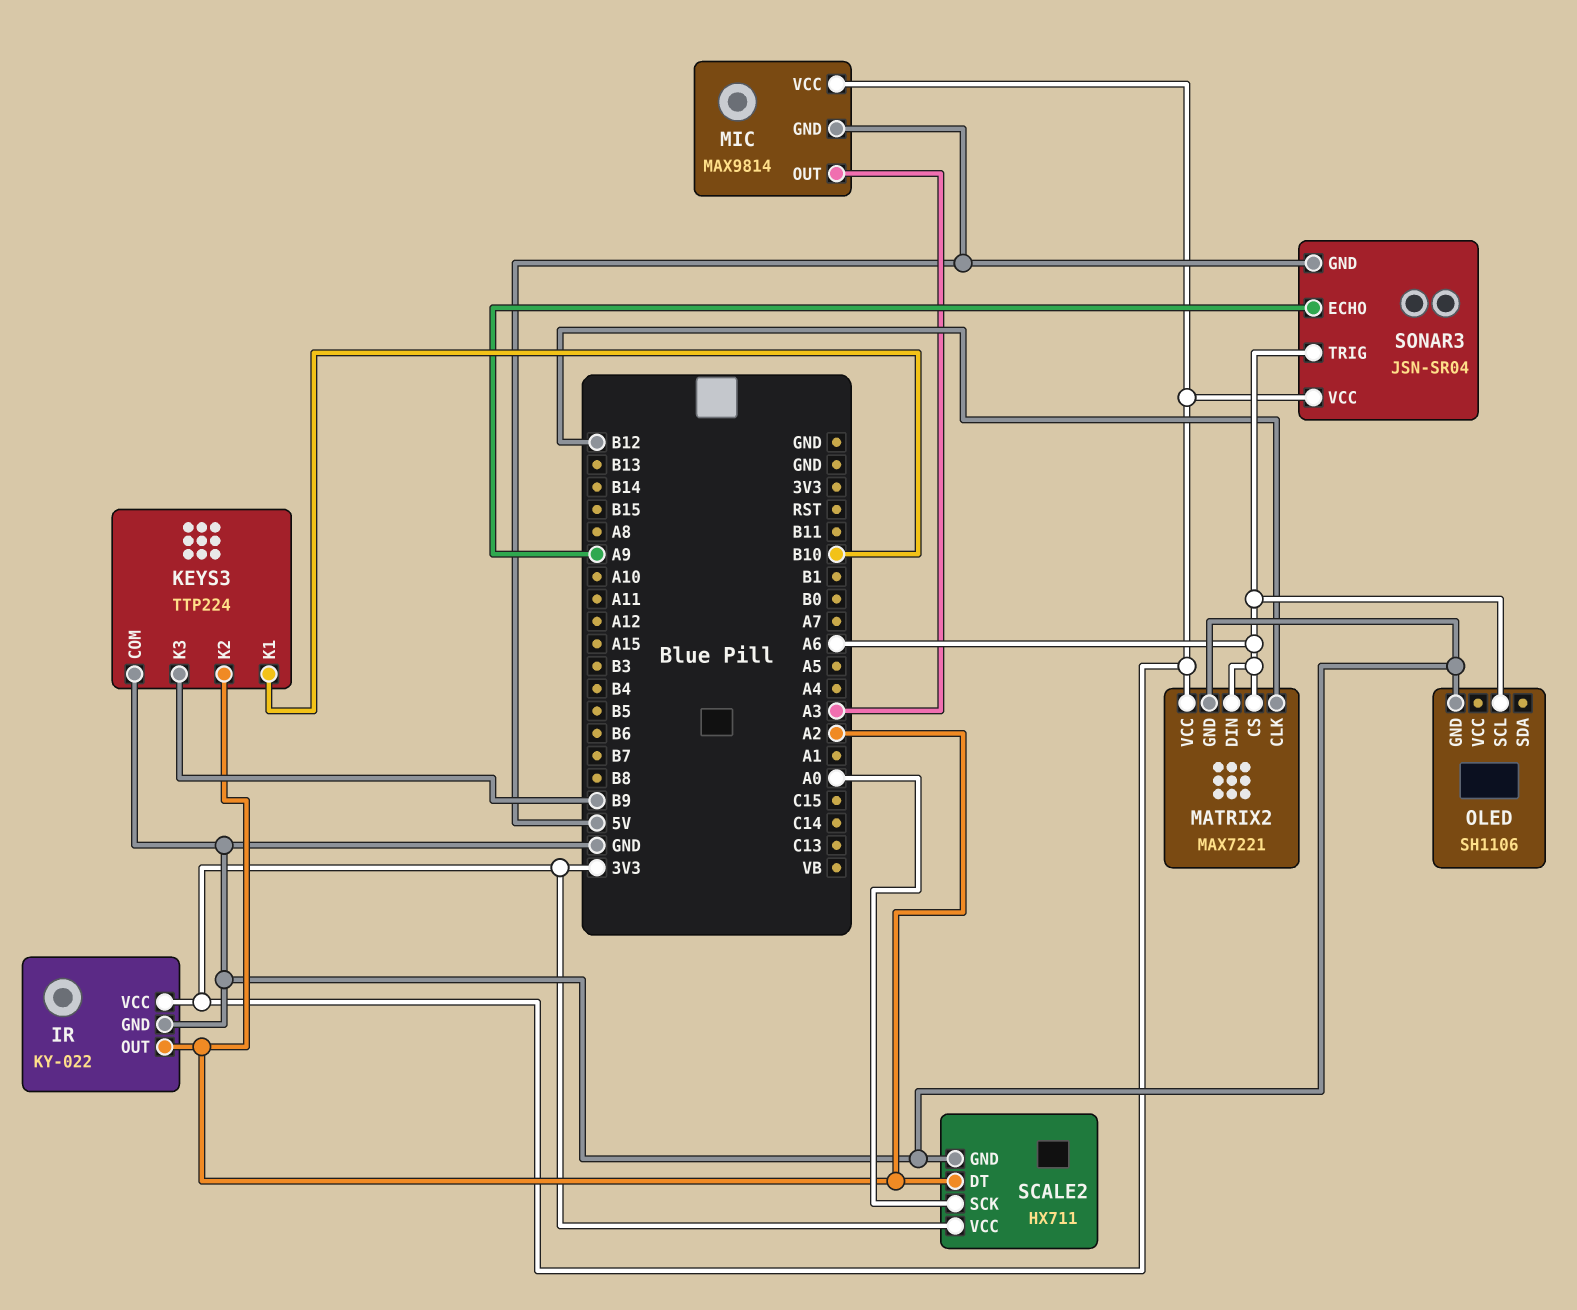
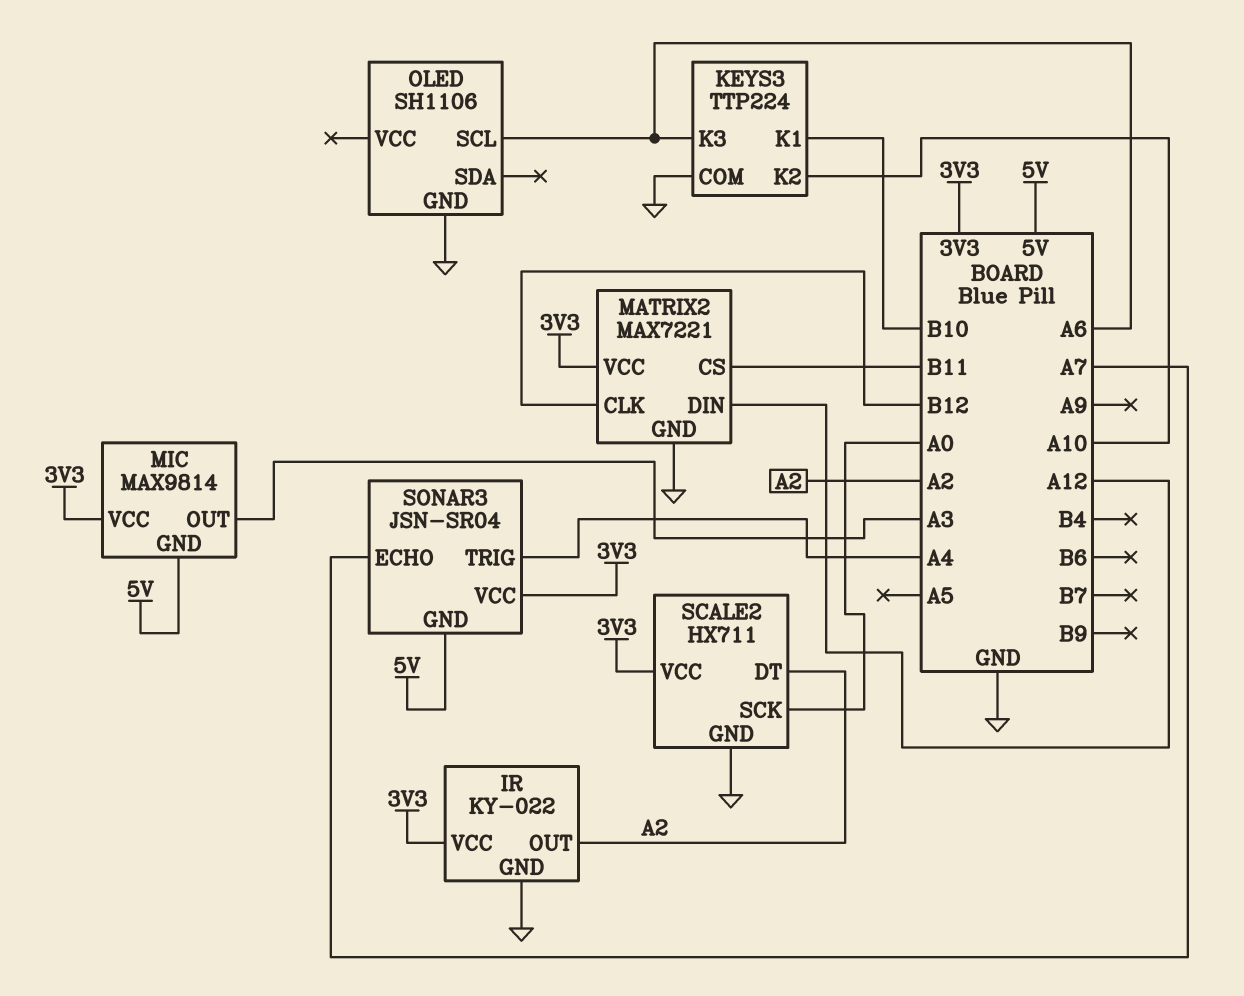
KEYS3 pin K2: A2 -> A10
KEYS3 pin K3: B9 -> A6
MATRIX2 pin CS: A6 -> B11
MATRIX2 pin DIN: A6 -> A12
SONAR3 pin ECHO: A9 -> A7
SONAR3 pin TRIG: A6 -> A4

